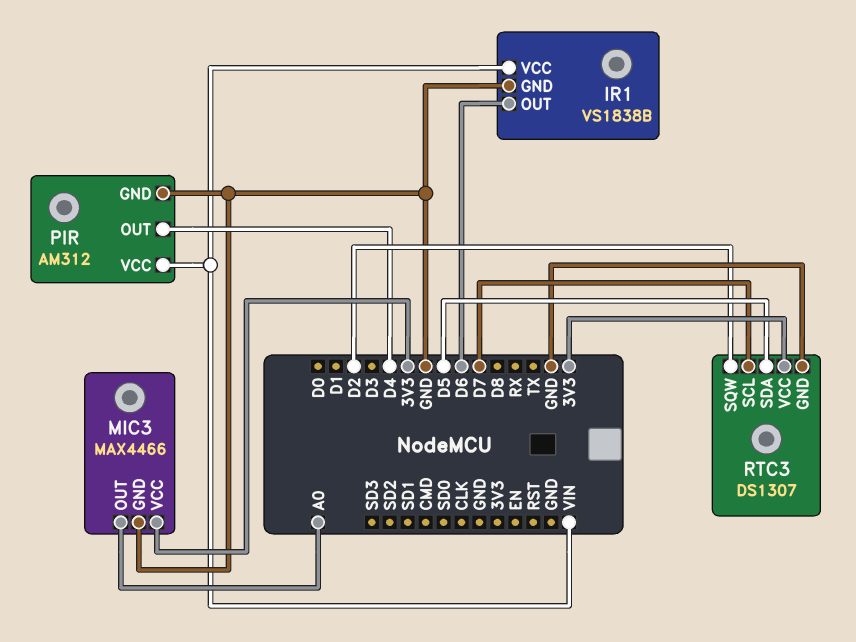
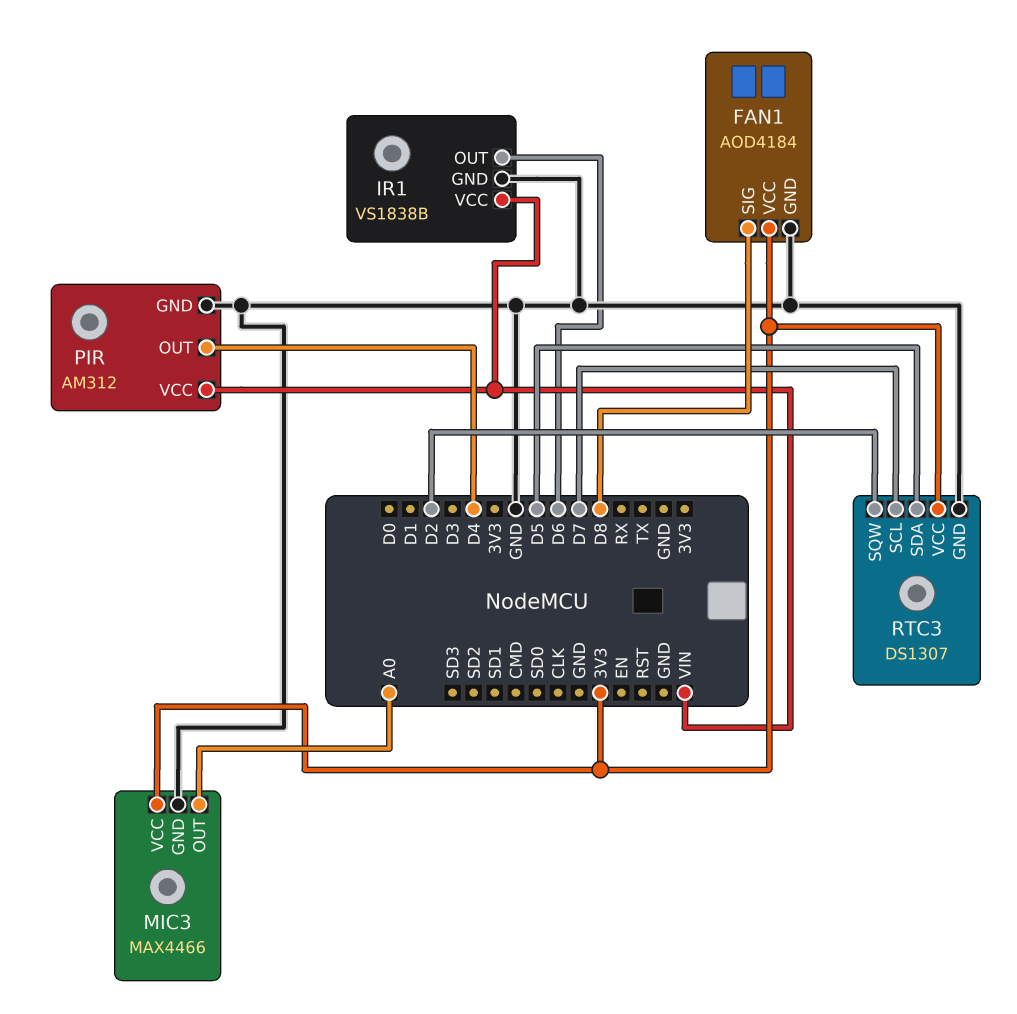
FAN1: none -> AOD4184
FAN1 pin GND: none -> GND
FAN1 pin SIG: none -> D8
FAN1 pin VCC: none -> 3V3

